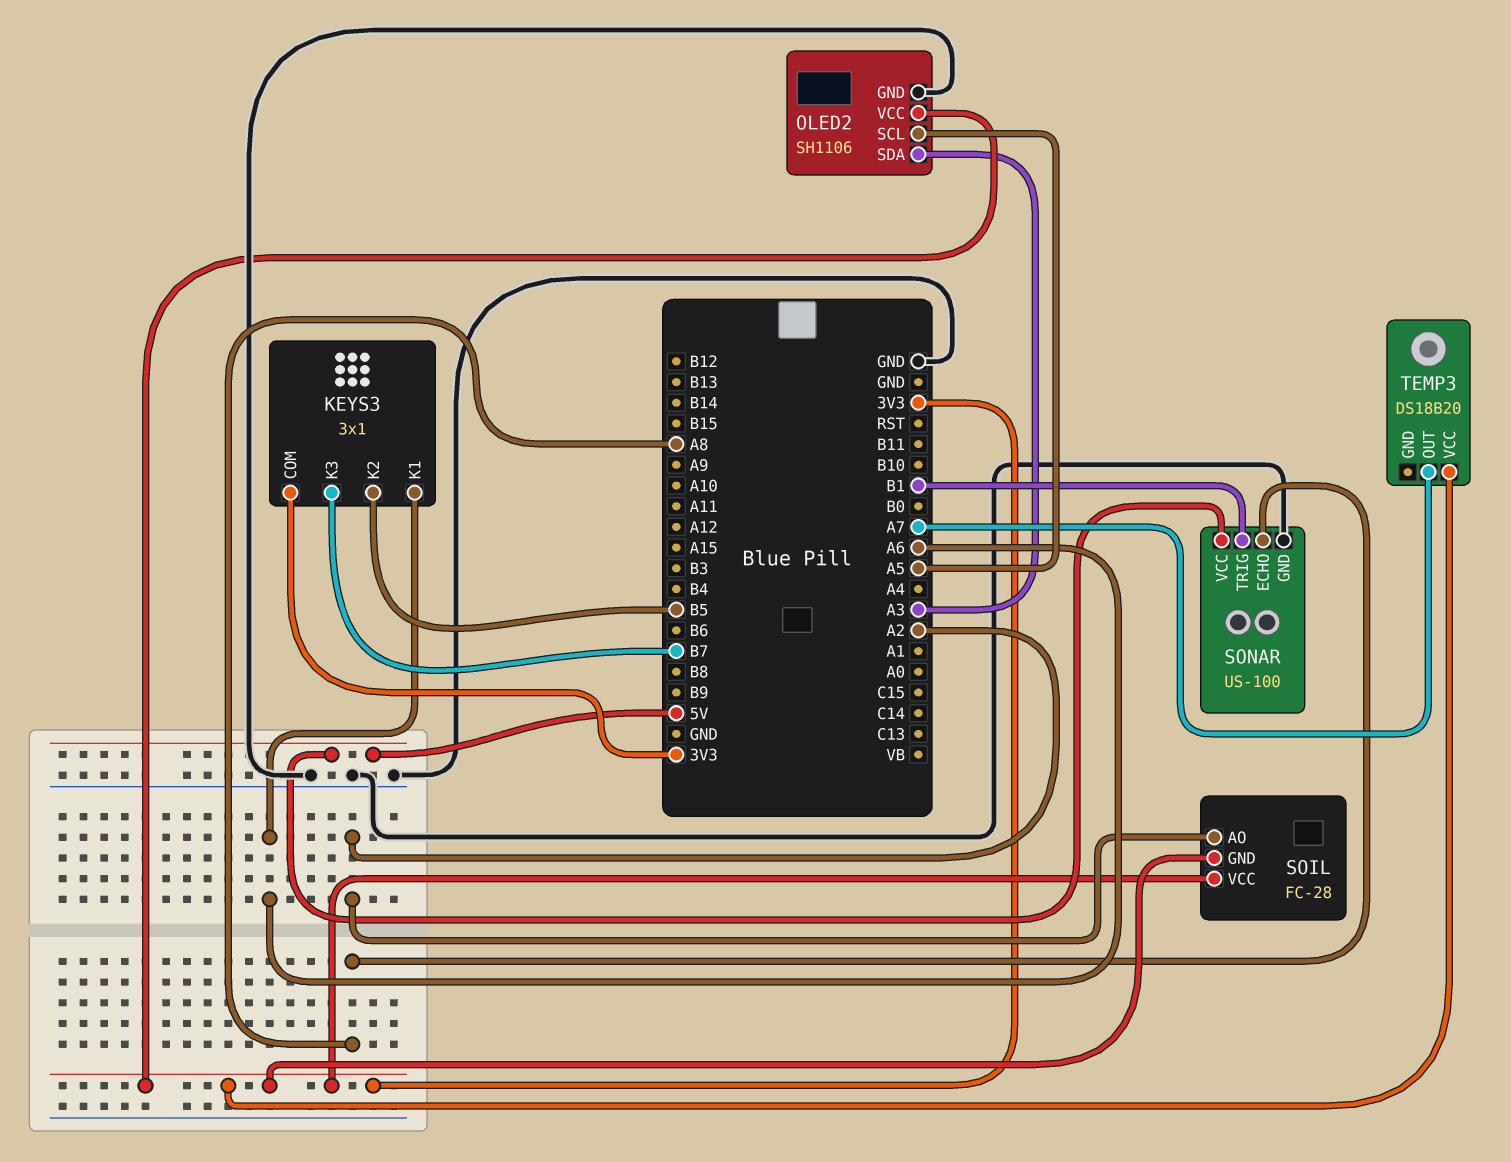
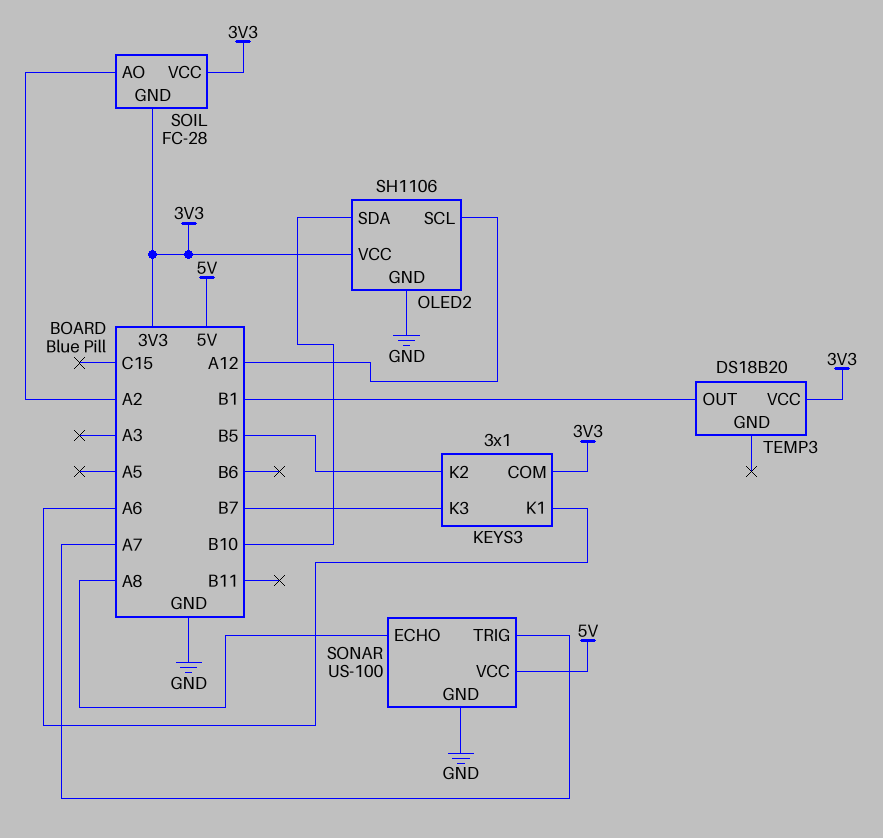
OLED2 pin SCL: A5 -> A12
OLED2 pin SDA: A3 -> B10
SONAR pin TRIG: B1 -> A7
TEMP3 pin OUT: A7 -> B1

